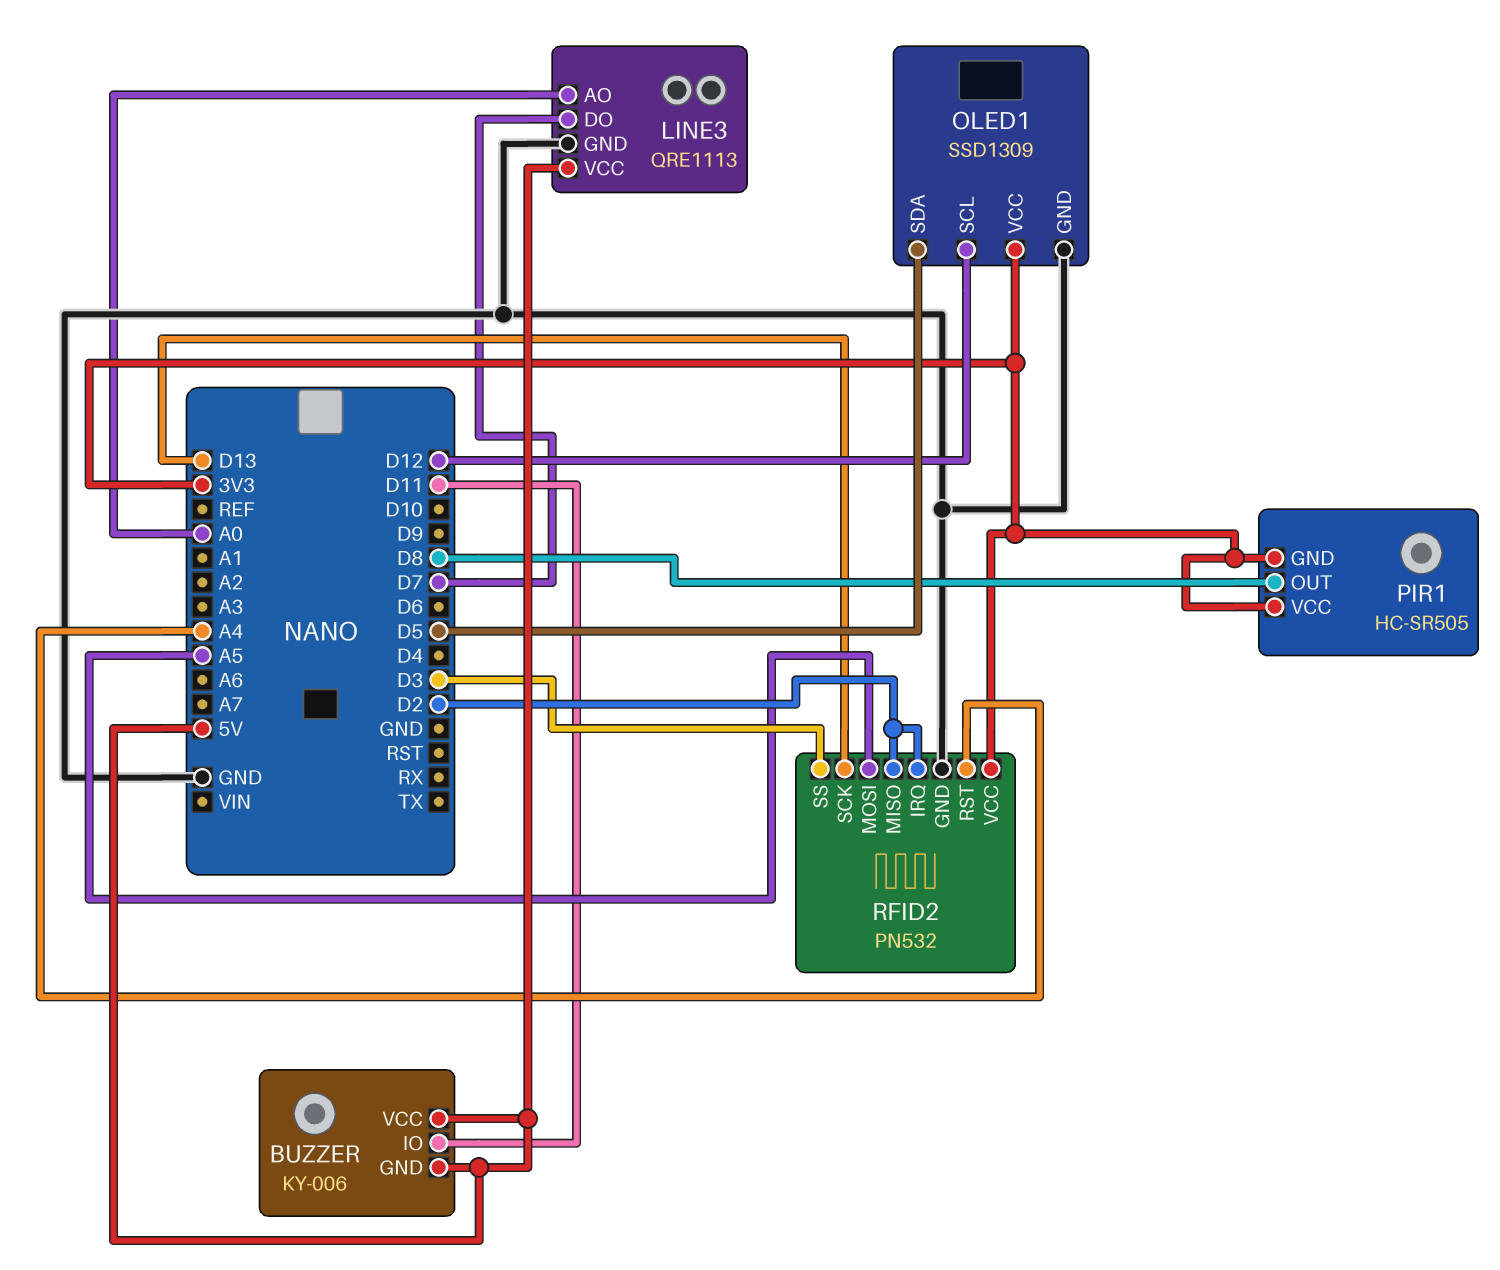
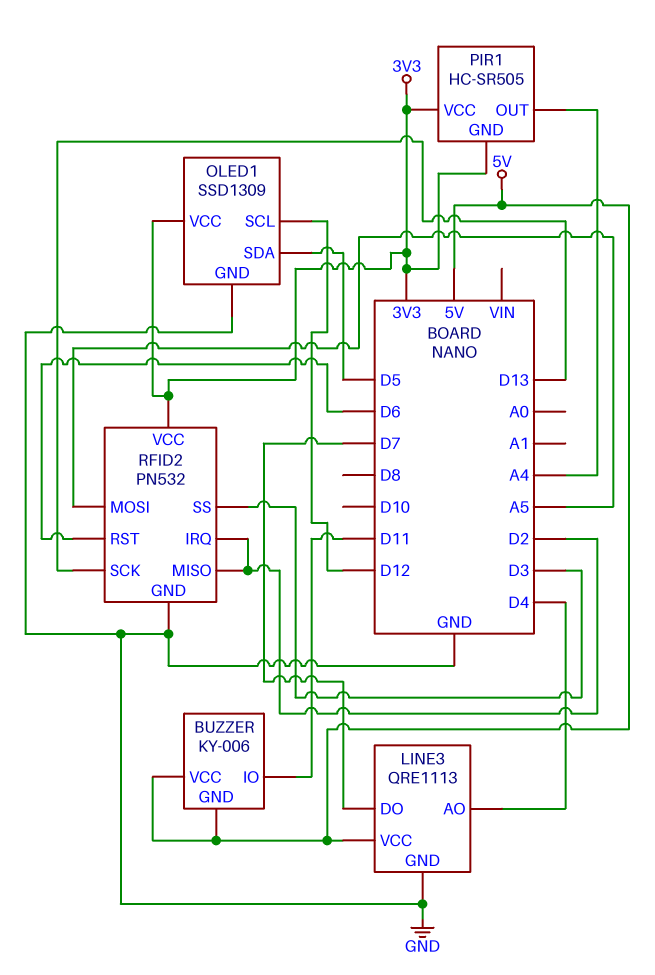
LINE3 pin AO: A0 -> D4
PIR1 pin OUT: D8 -> A4
RFID2 pin RST: A4 -> D6

